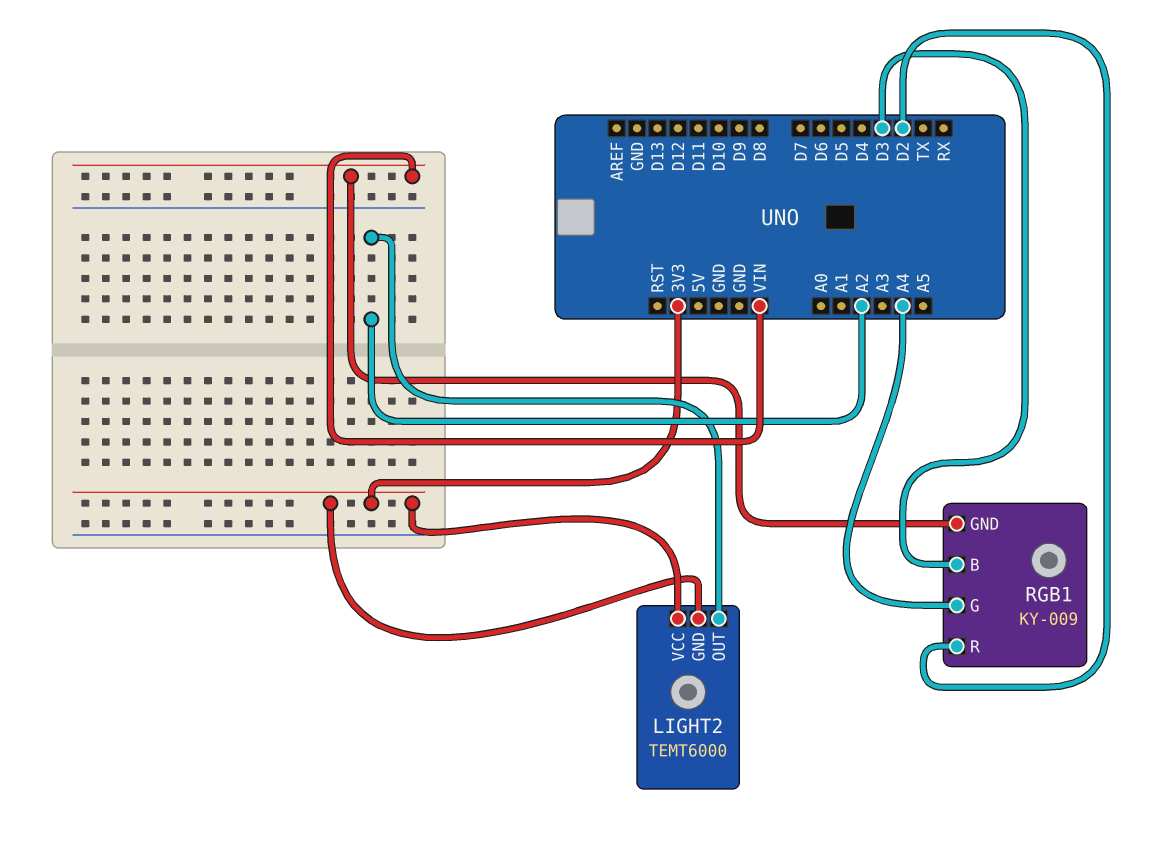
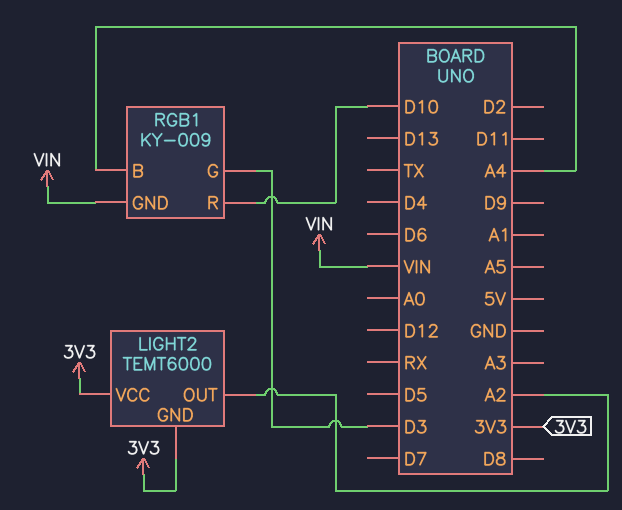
RGB1 pin B: D3 -> A4
RGB1 pin G: A4 -> D3
RGB1 pin R: D2 -> D10

